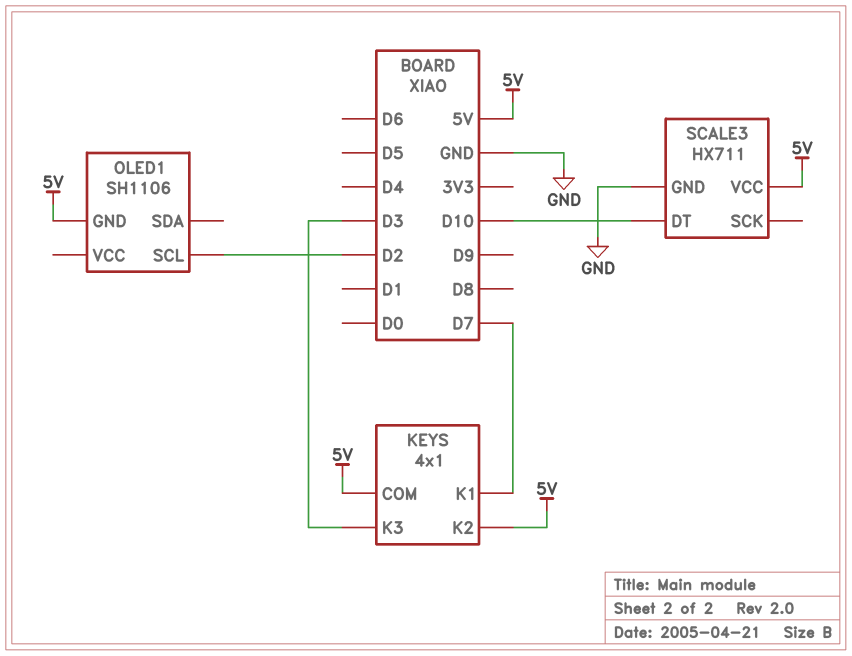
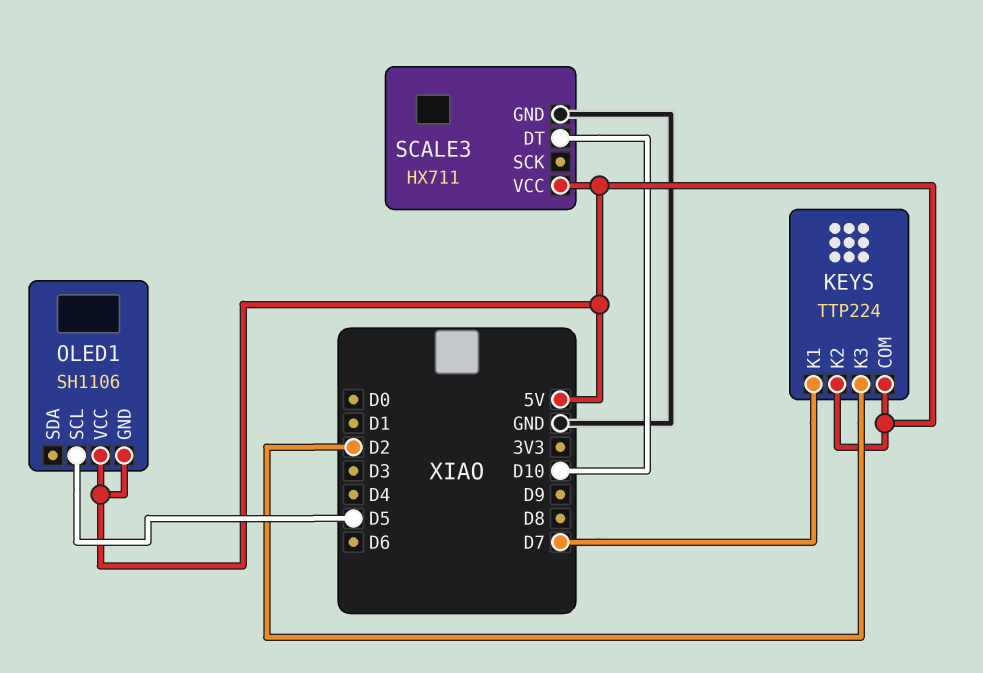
KEYS: 4x1 -> TTP224
KEYS pin K3: D3 -> D2
OLED1 pin SCL: D2 -> D5
OLED1 pin VCC: none -> 5V

